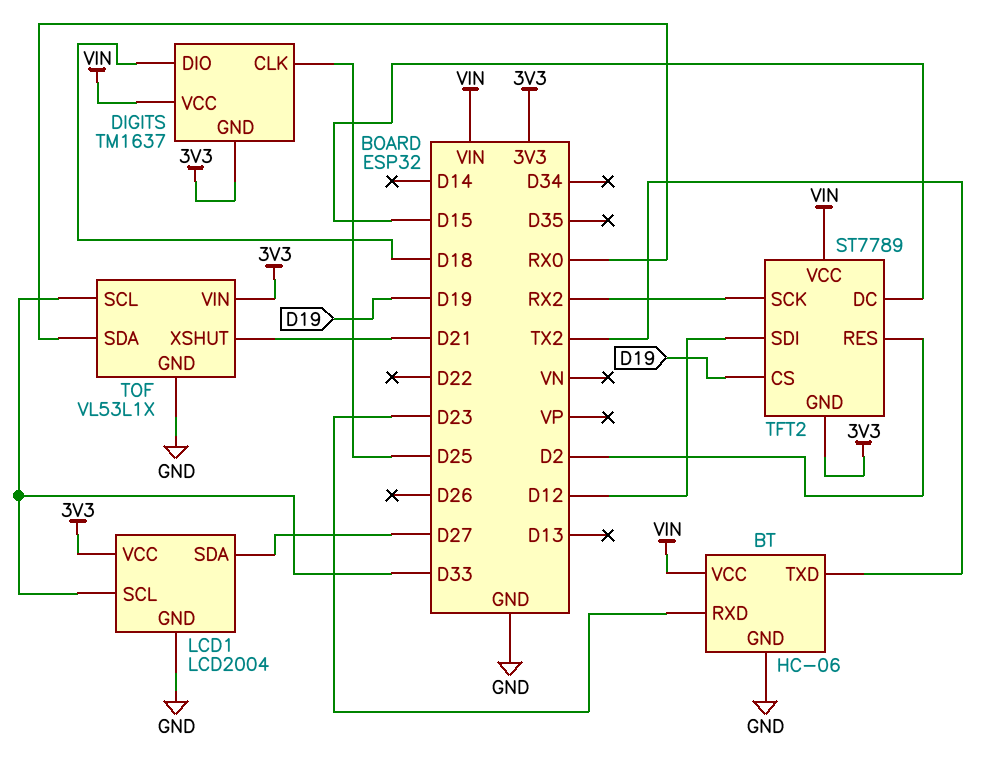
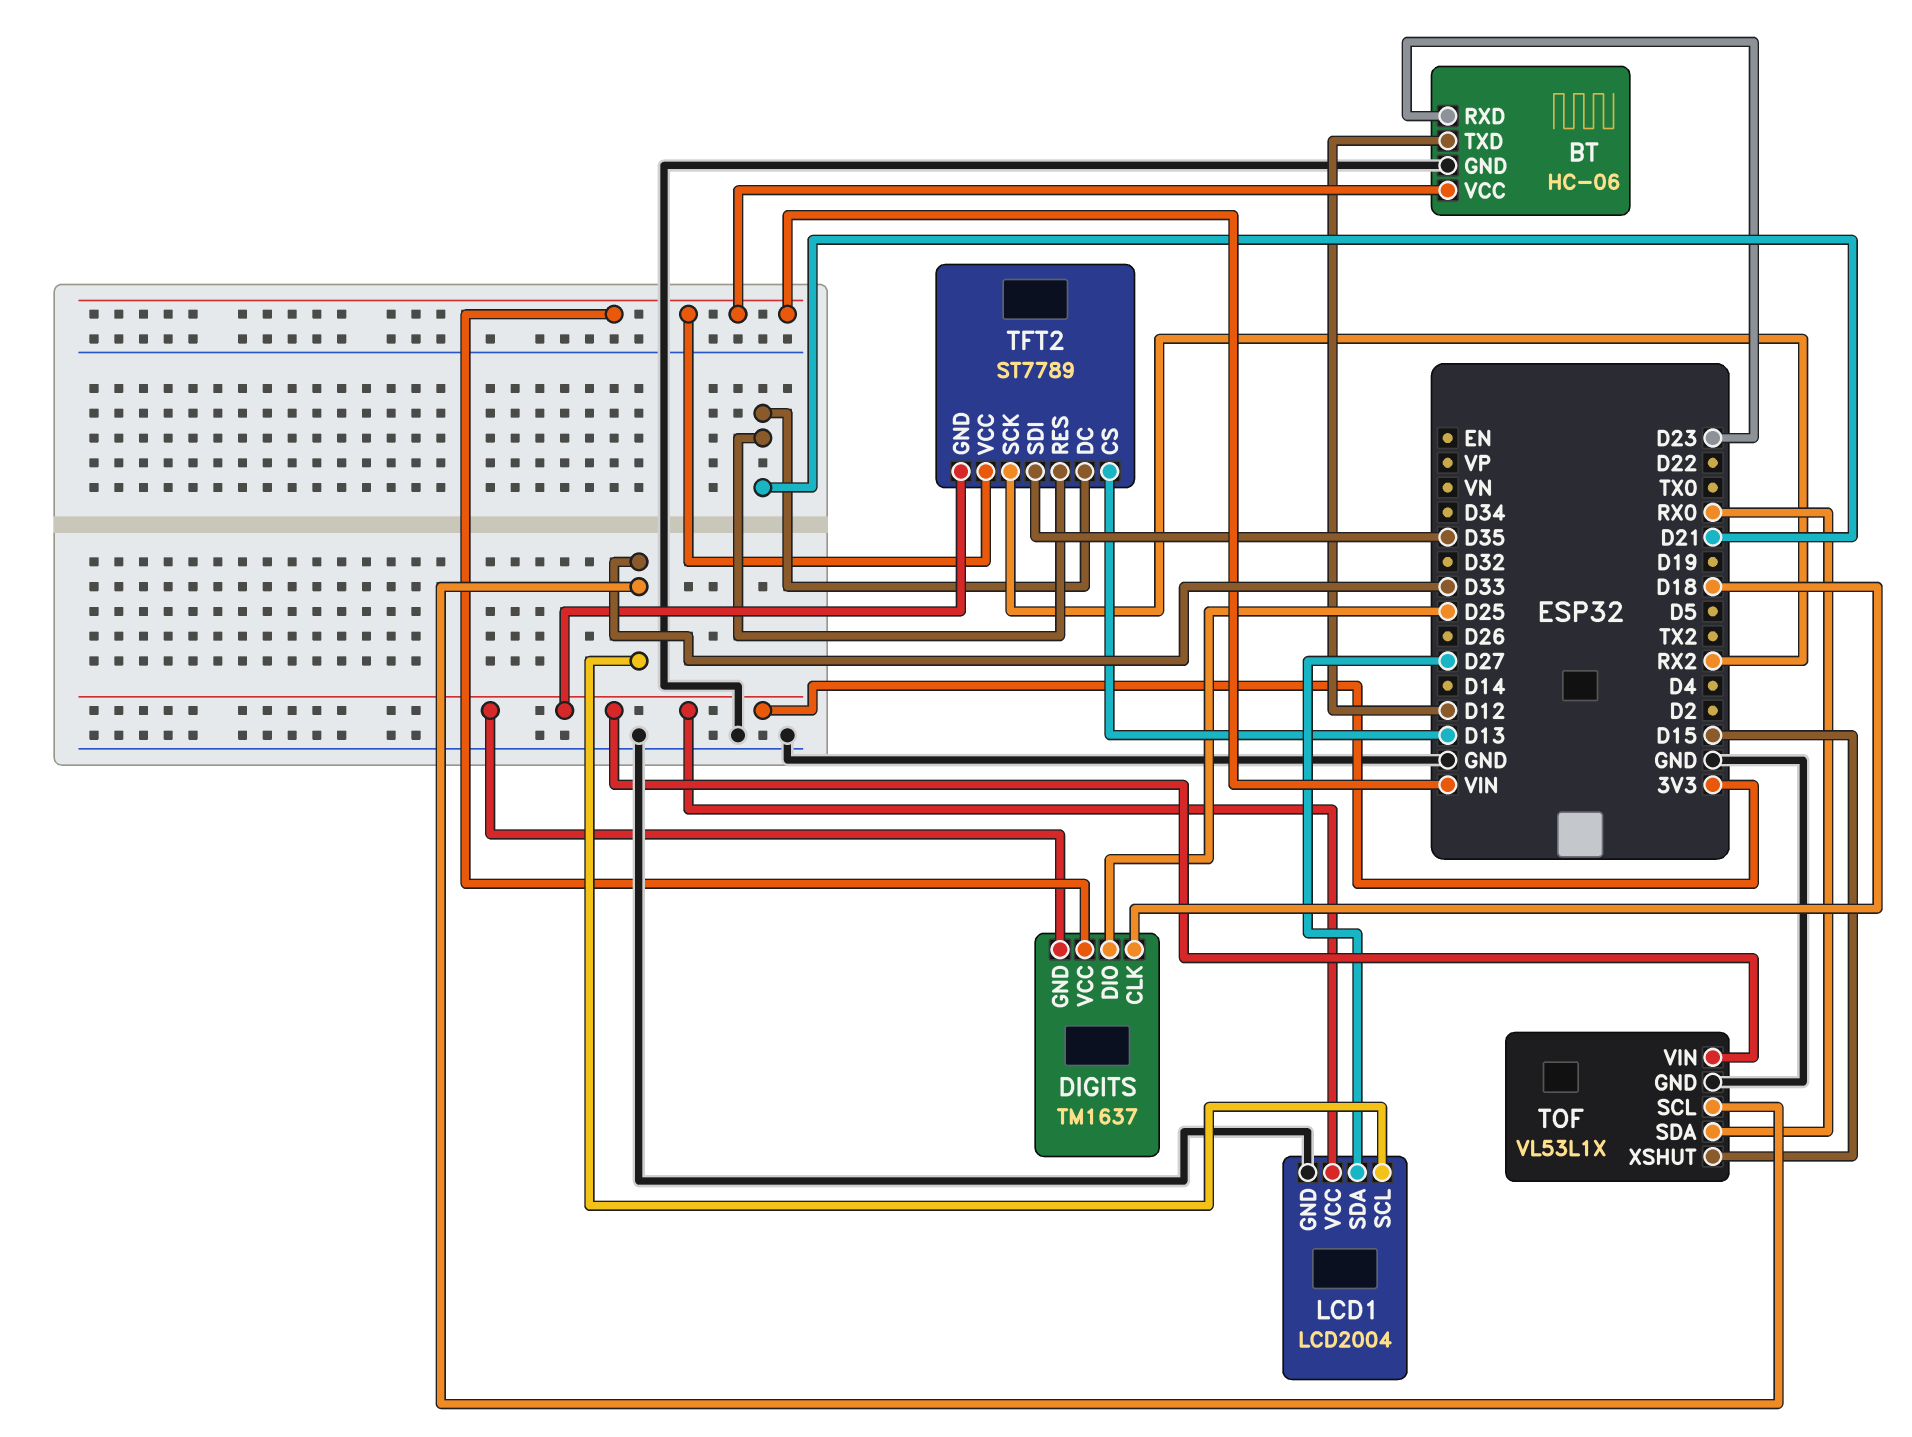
BT pin TXD: TX2 -> D12
DIGITS pin CLK: D25 -> D18
DIGITS pin DIO: D18 -> D25
TFT2 pin CS: D19 -> D13
TFT2 pin DC: D15 -> D21
TFT2 pin RES: D2 -> D21
TFT2 pin SDI: D12 -> D35
TOF pin XSHUT: D21 -> D15

